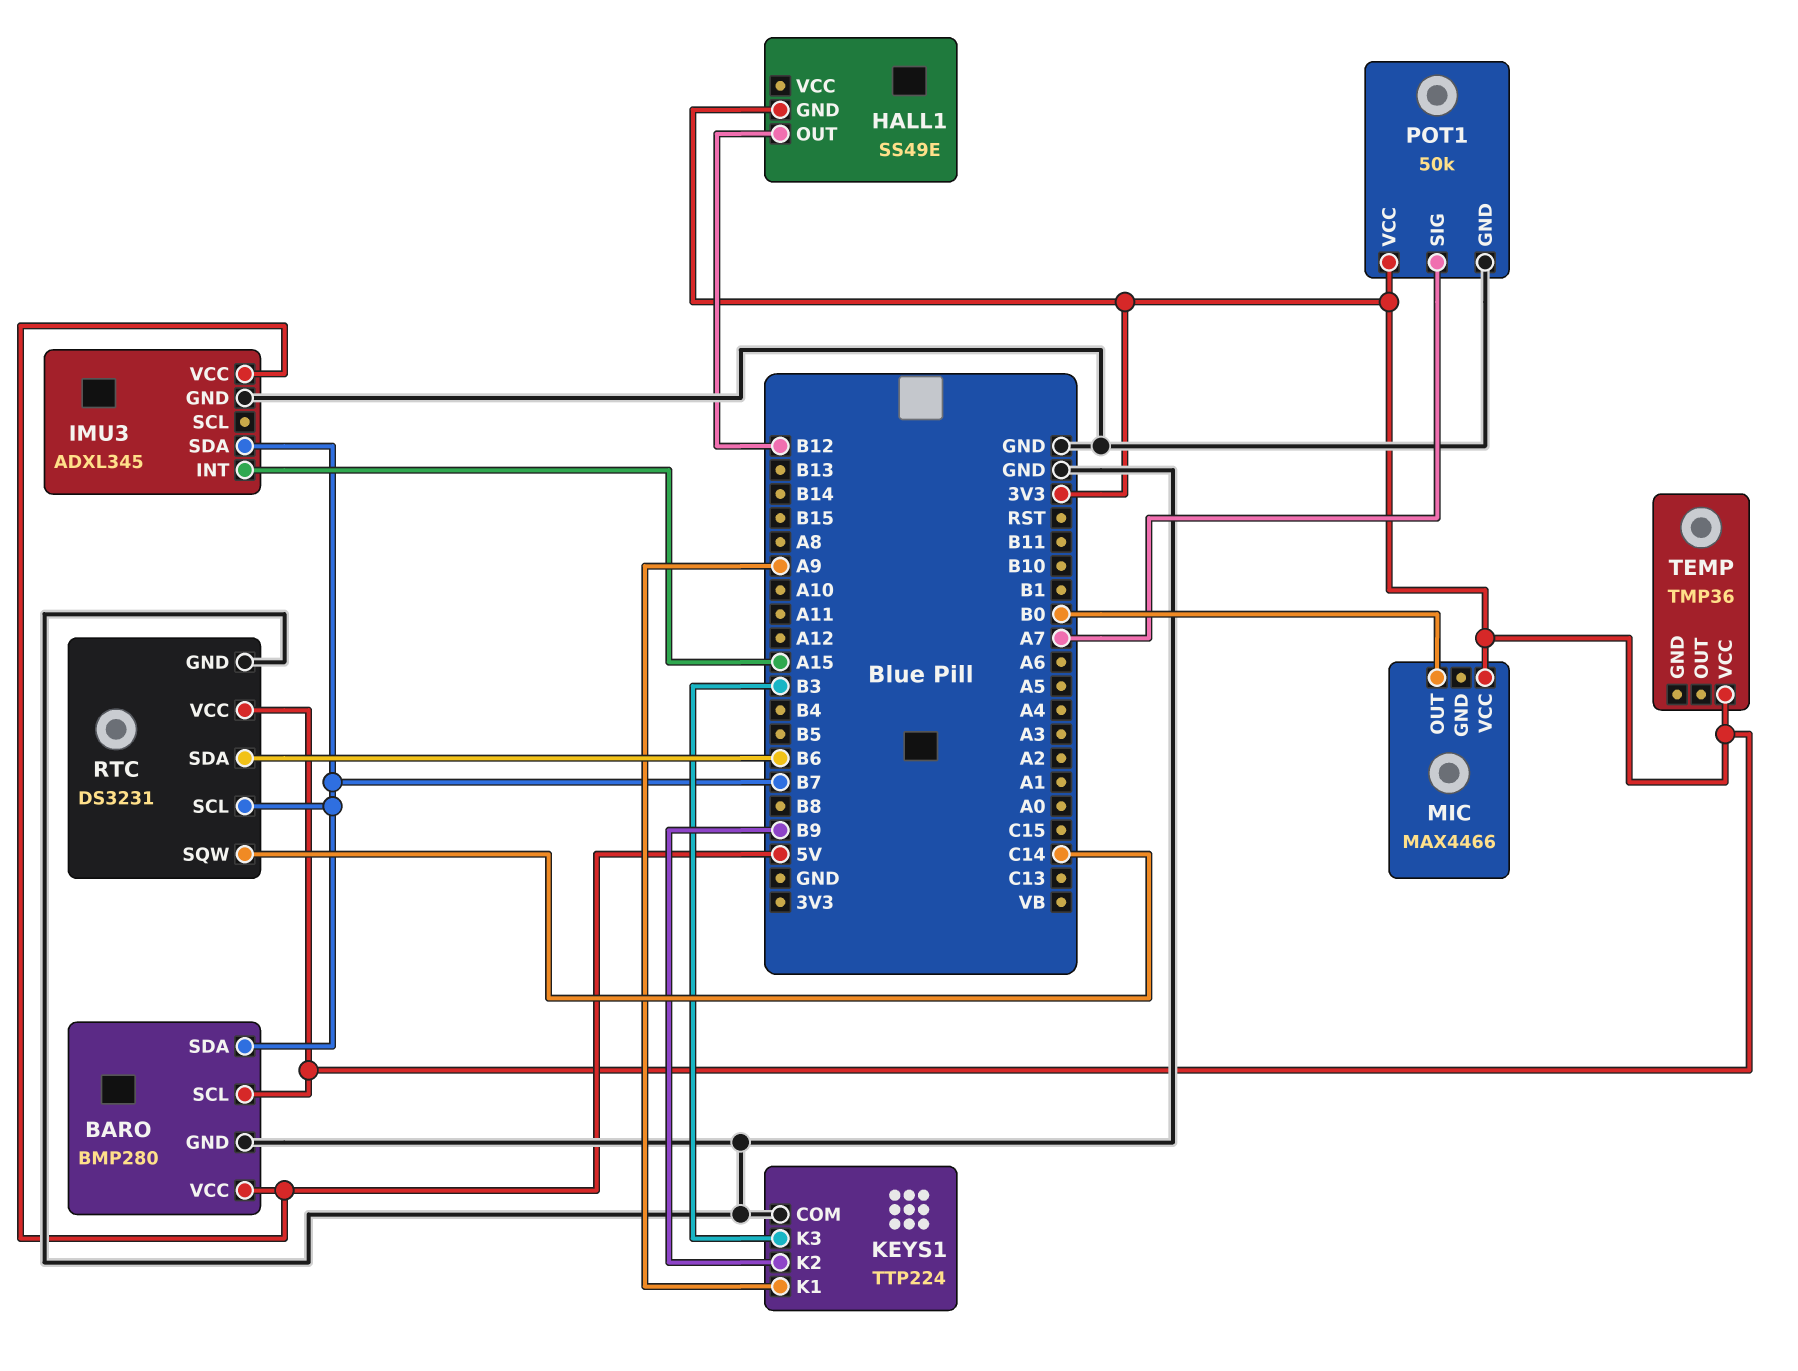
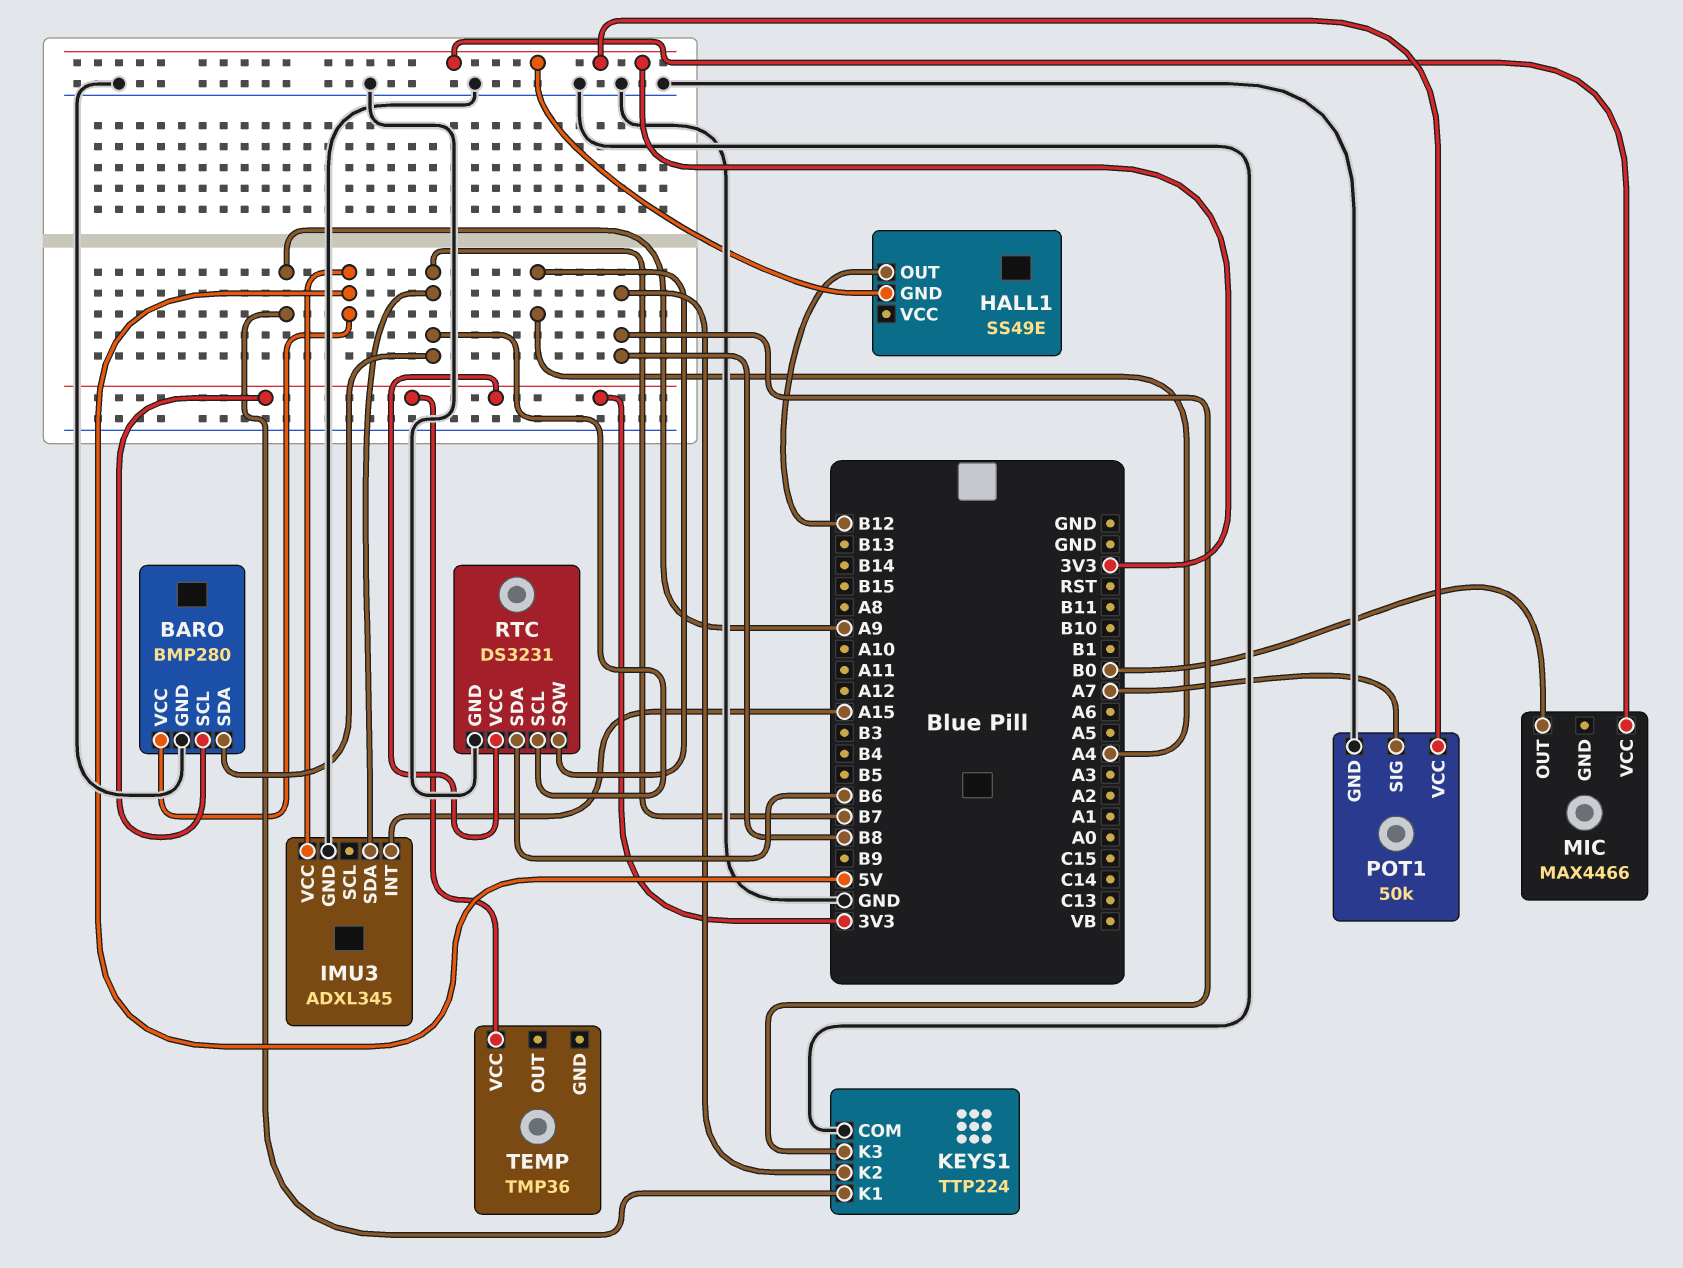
KEYS1 pin K2: B9 -> B8
KEYS1 pin K3: B3 -> B8
RTC pin SQW: C14 -> A4

